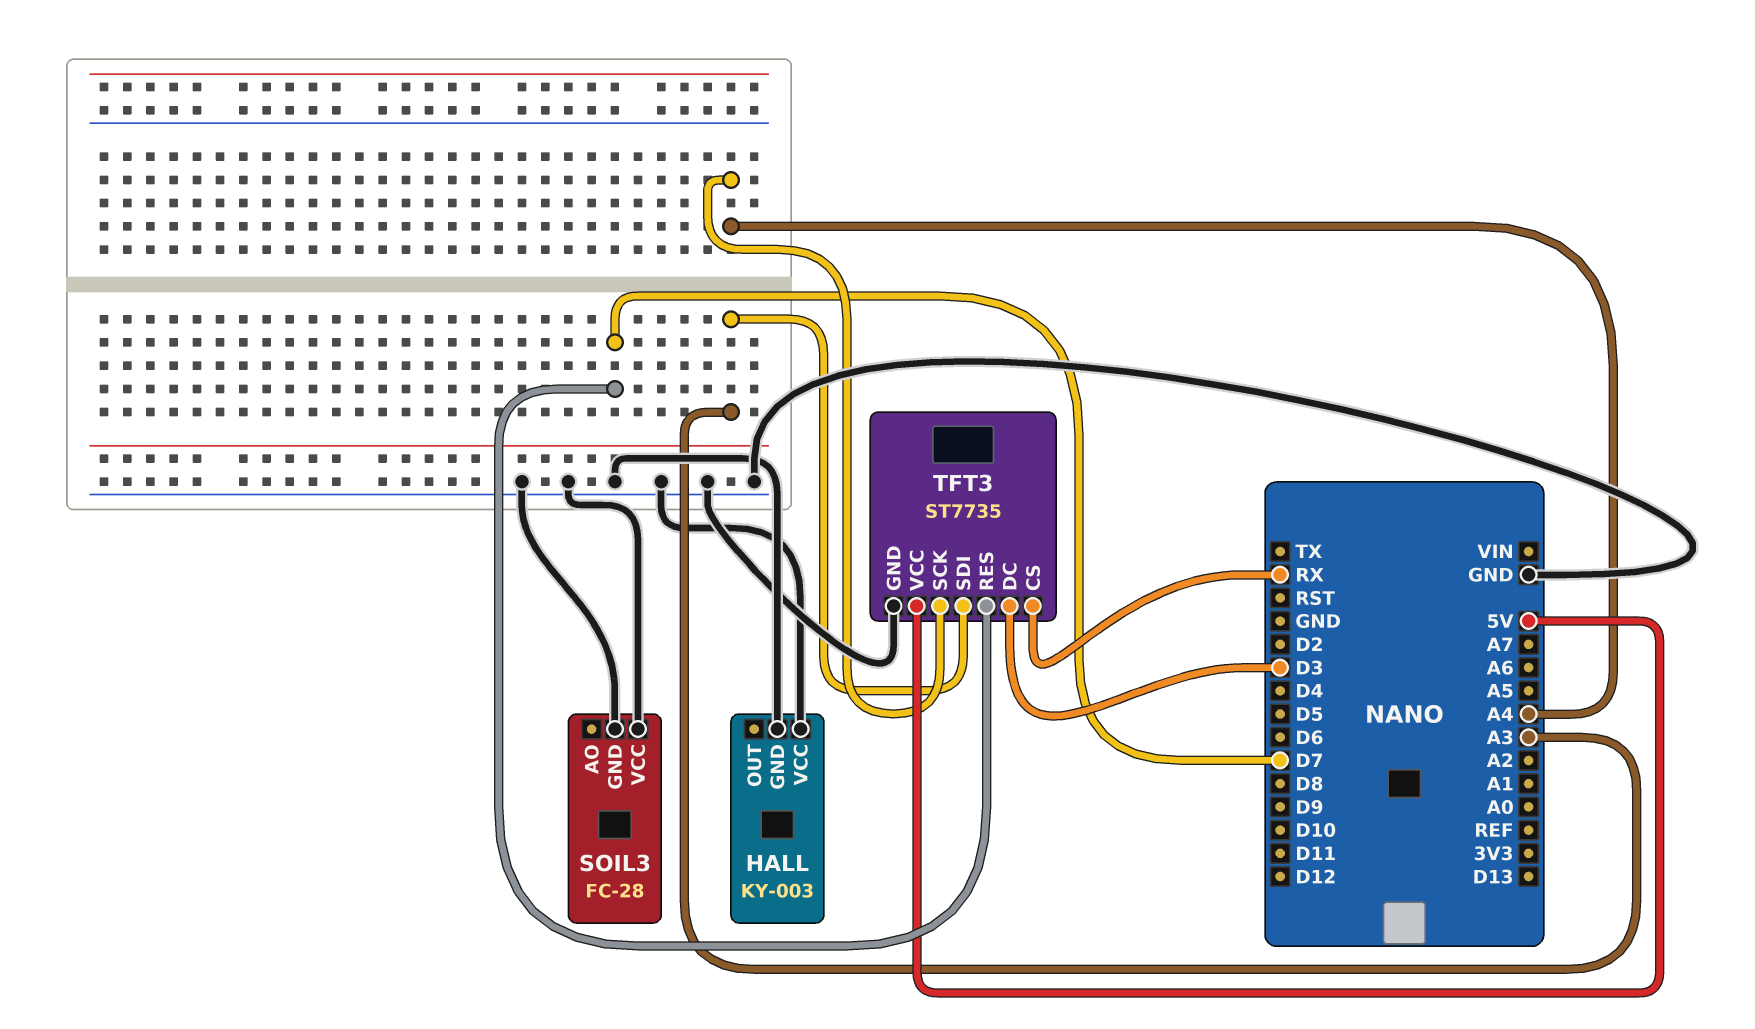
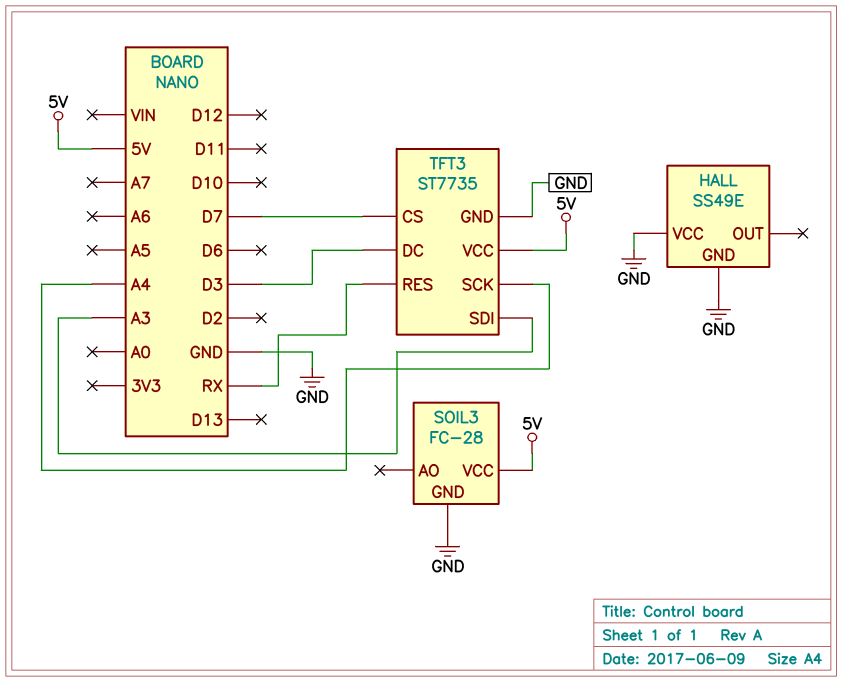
HALL: KY-003 -> SS49E
SOIL3 pin VCC: GND -> 5V
TFT3 pin CS: RX -> D7
TFT3 pin RES: D7 -> RX

